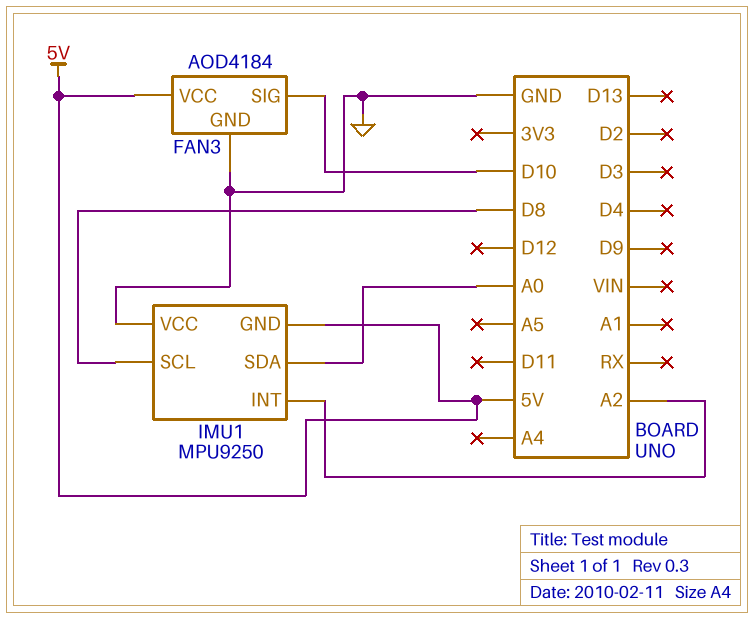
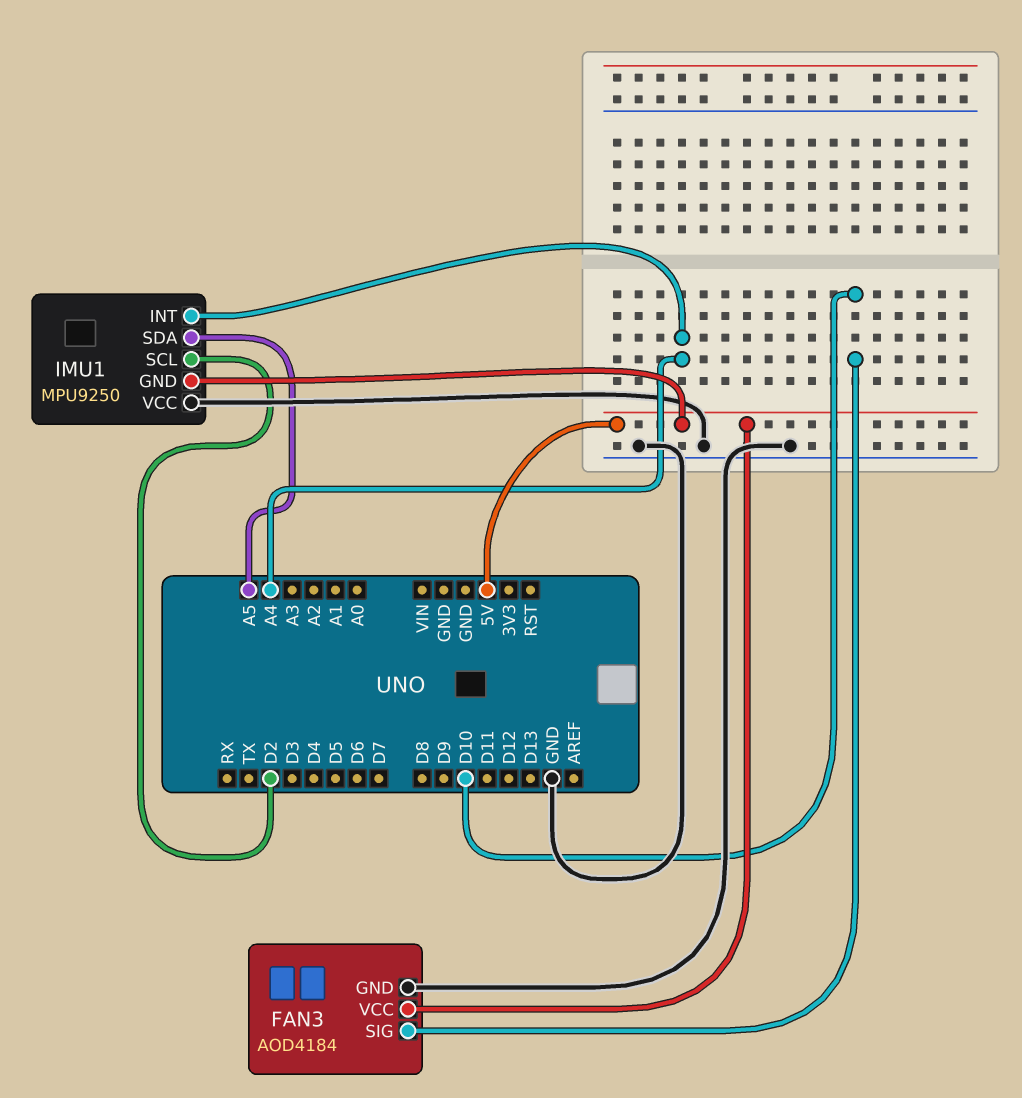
IMU1 pin INT: A2 -> A4
IMU1 pin SCL: D8 -> D2
IMU1 pin SDA: A0 -> A5

